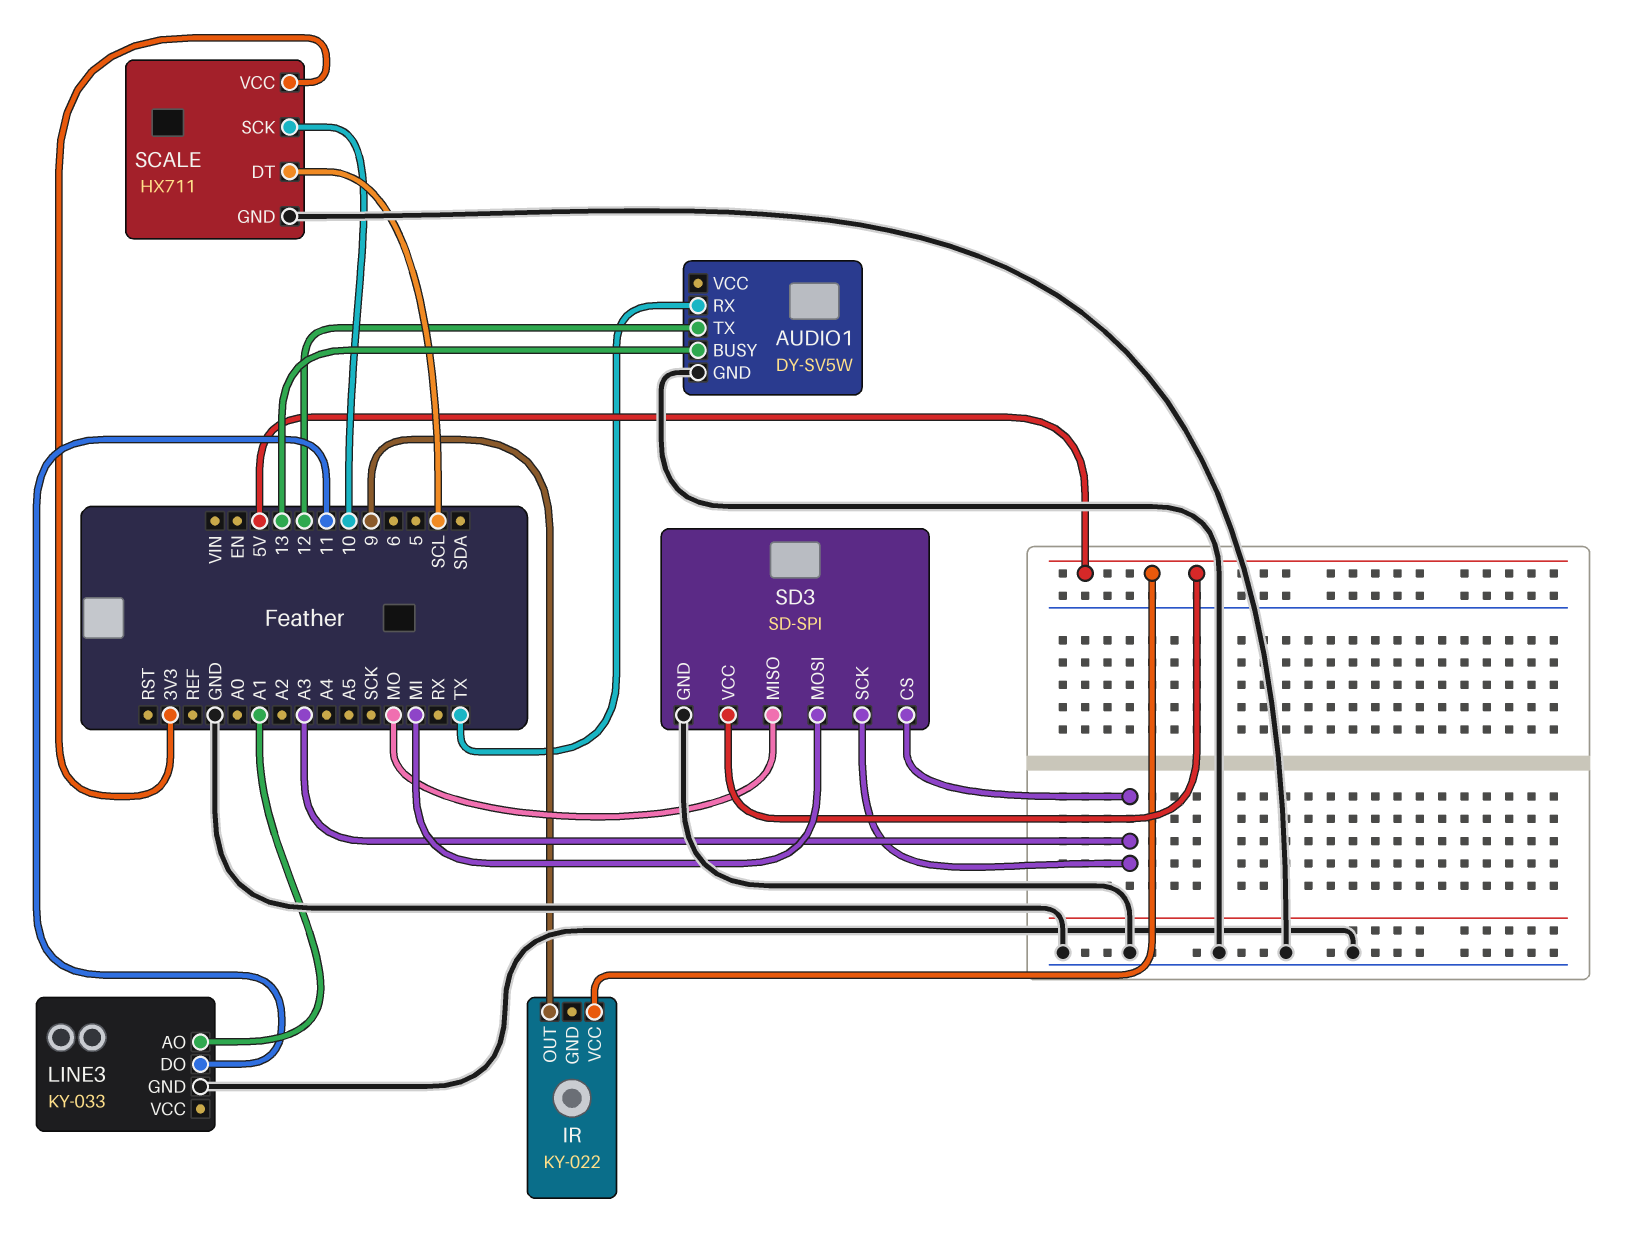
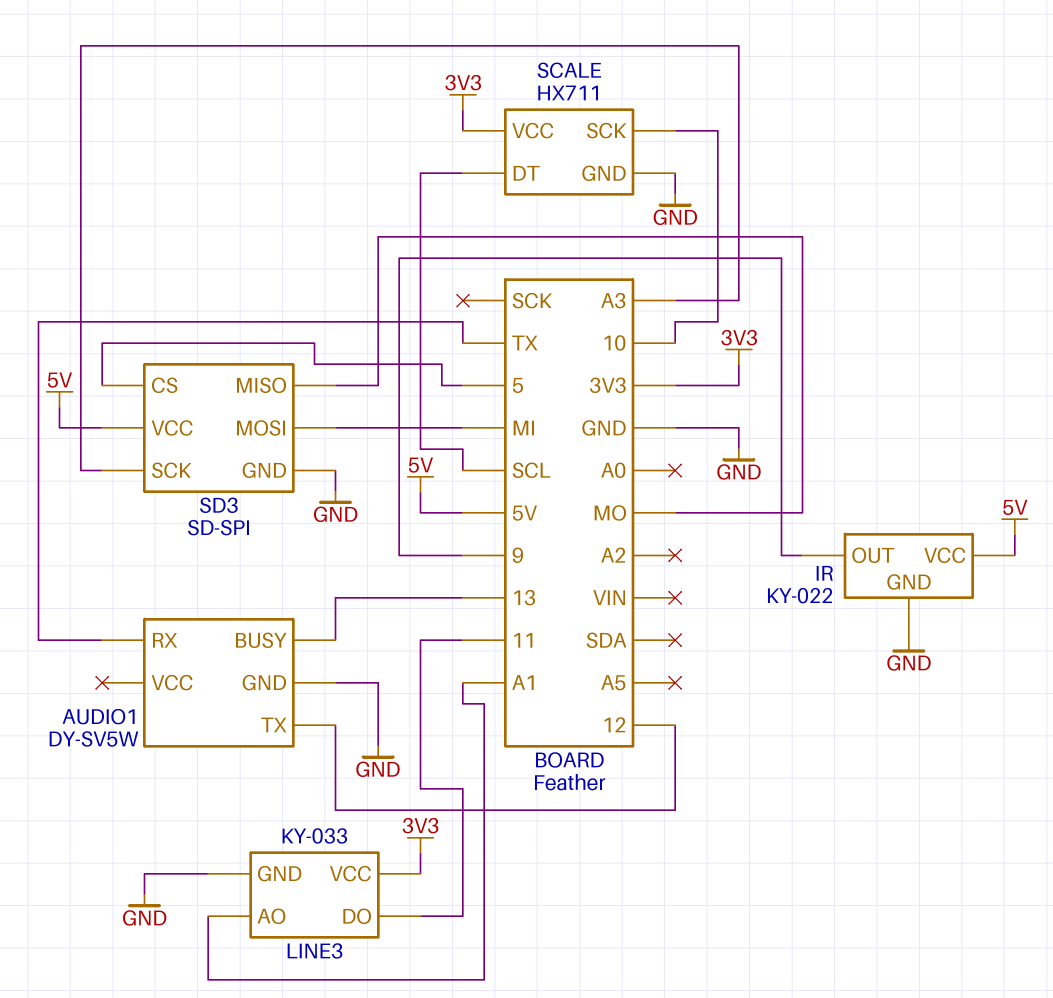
IR pin GND: none -> GND
LINE3 pin VCC: none -> 3V3
SD3 pin CS: A3 -> 5

